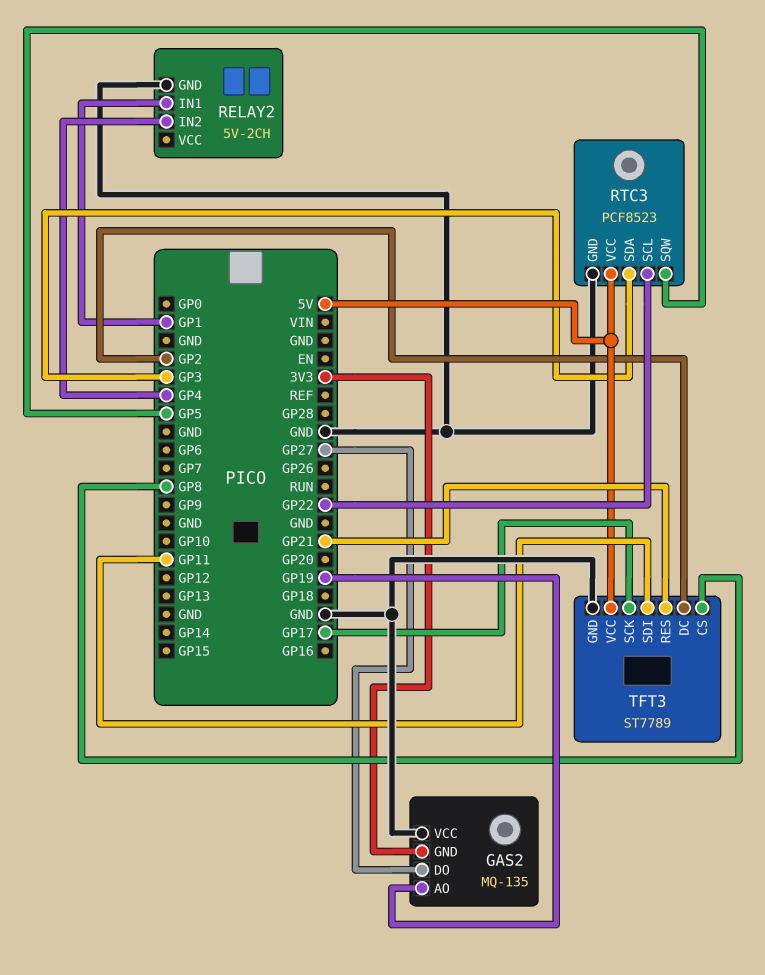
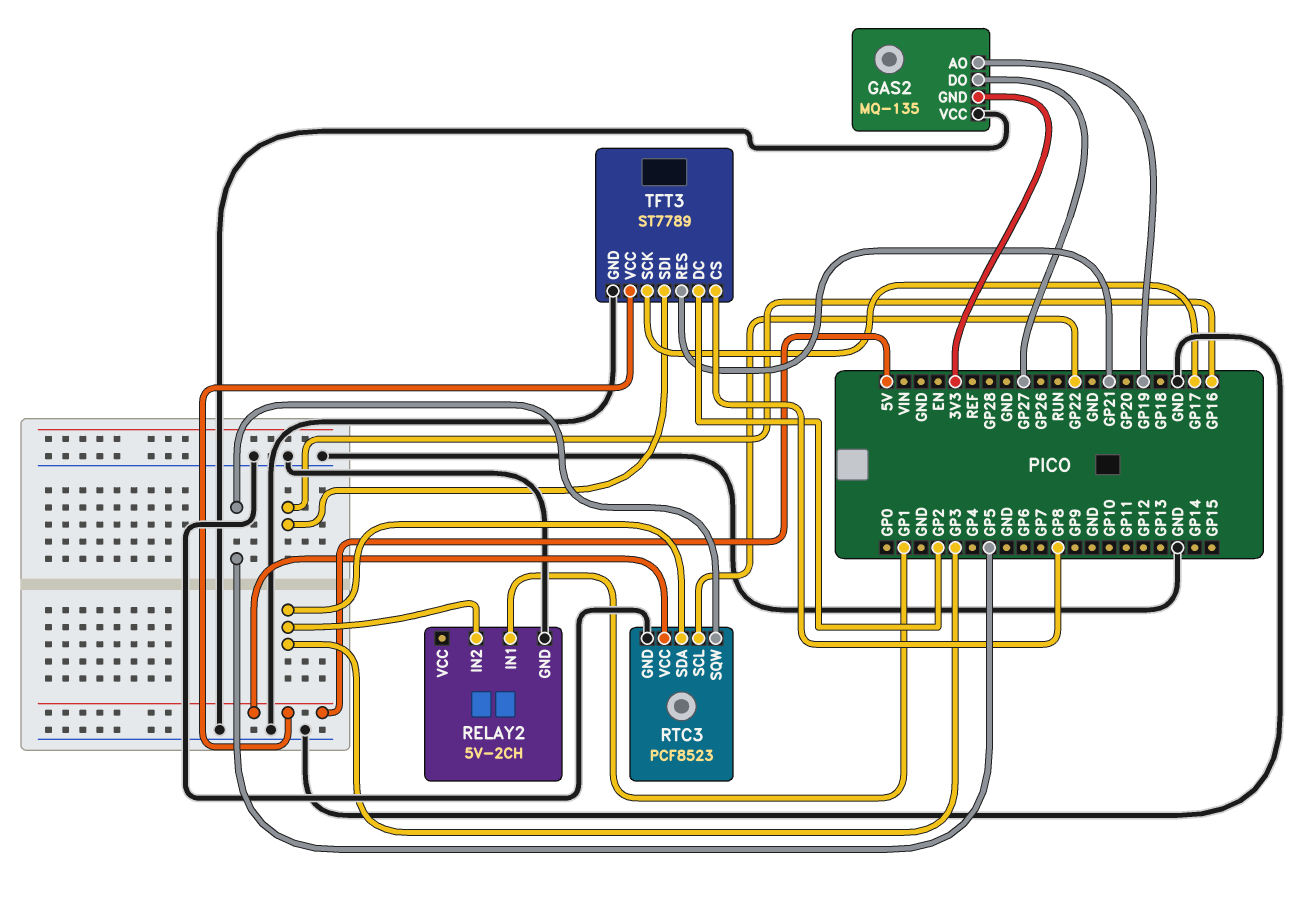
RELAY2 pin IN2: GP4 -> GP3
TFT3 pin SDI: GP11 -> GP16

